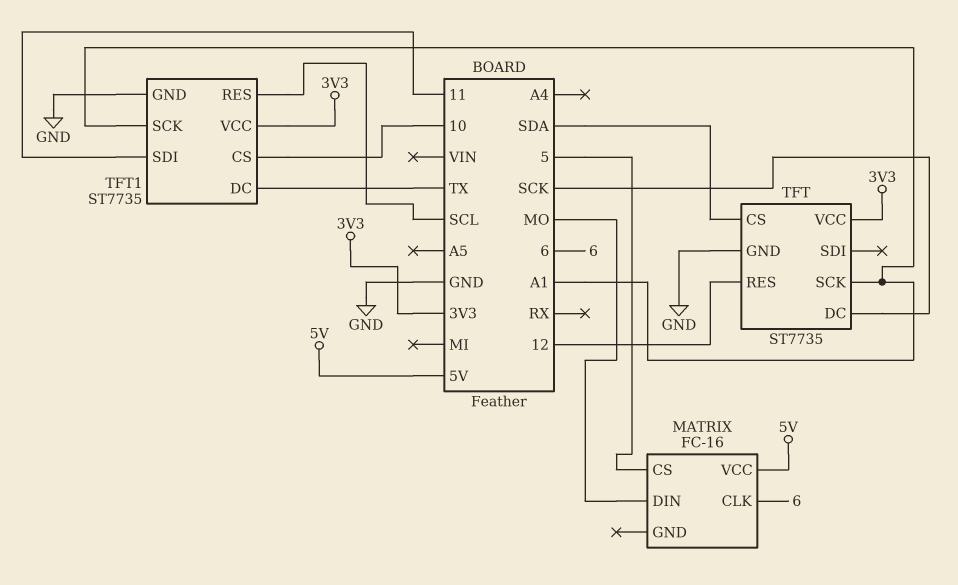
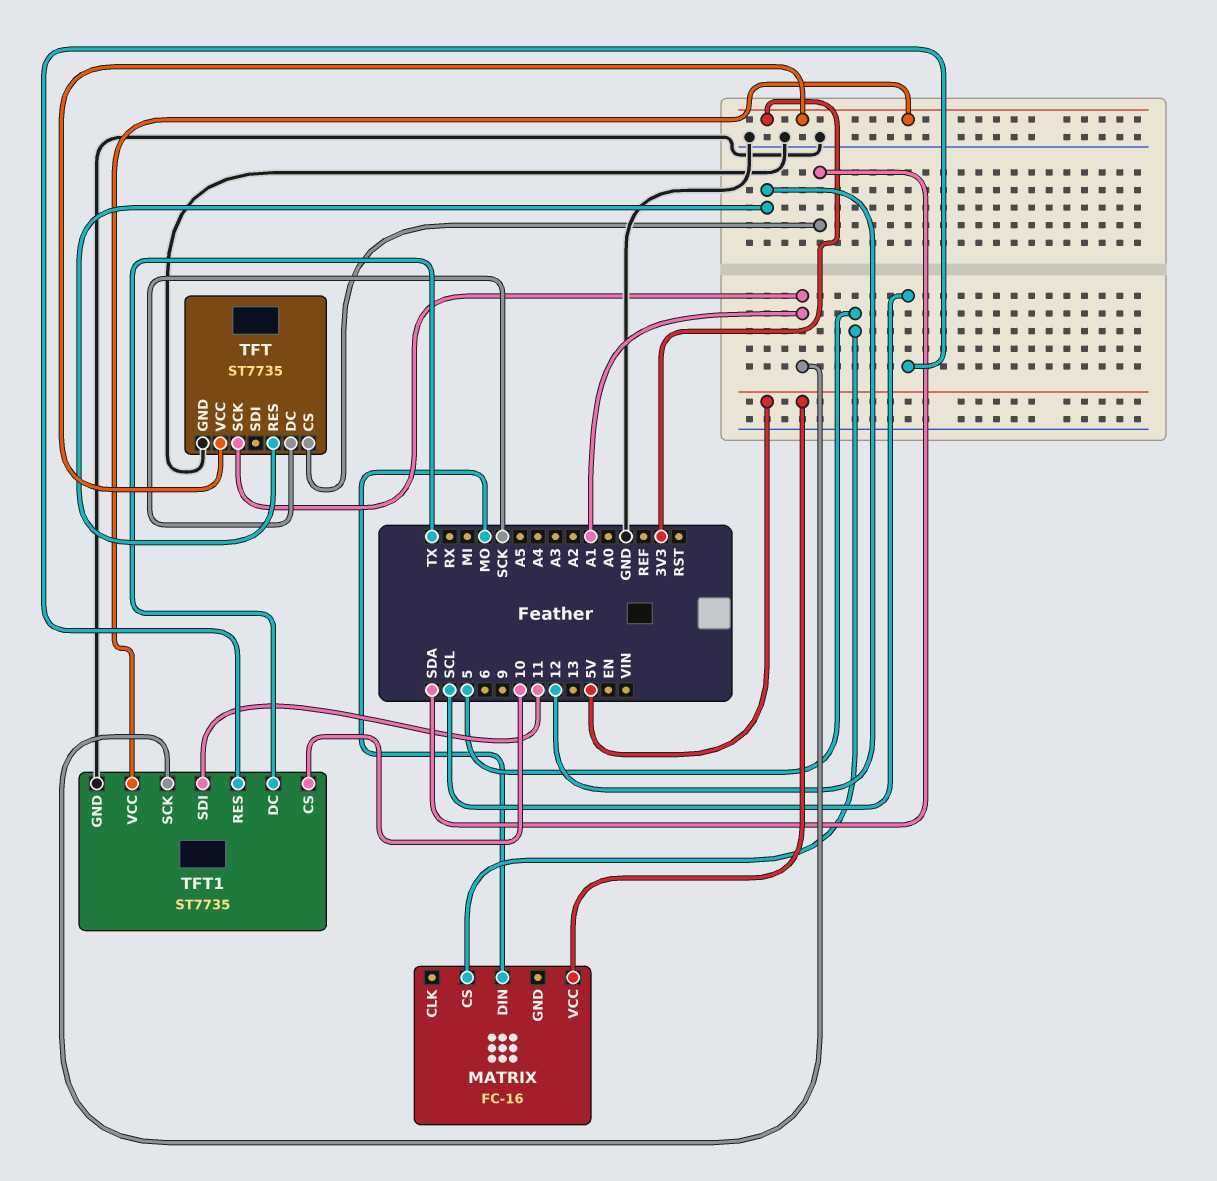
MATRIX pin CLK: 6 -> none

